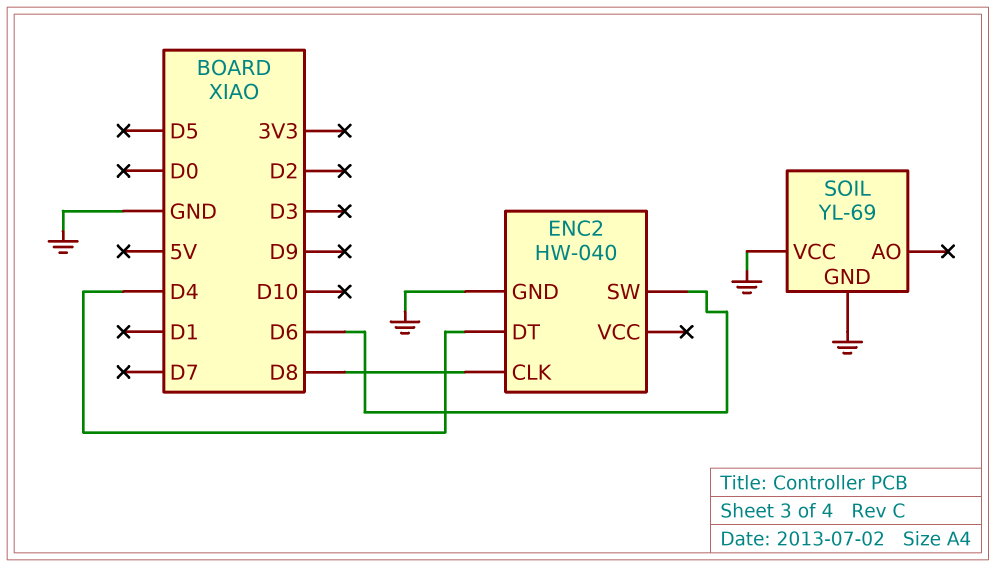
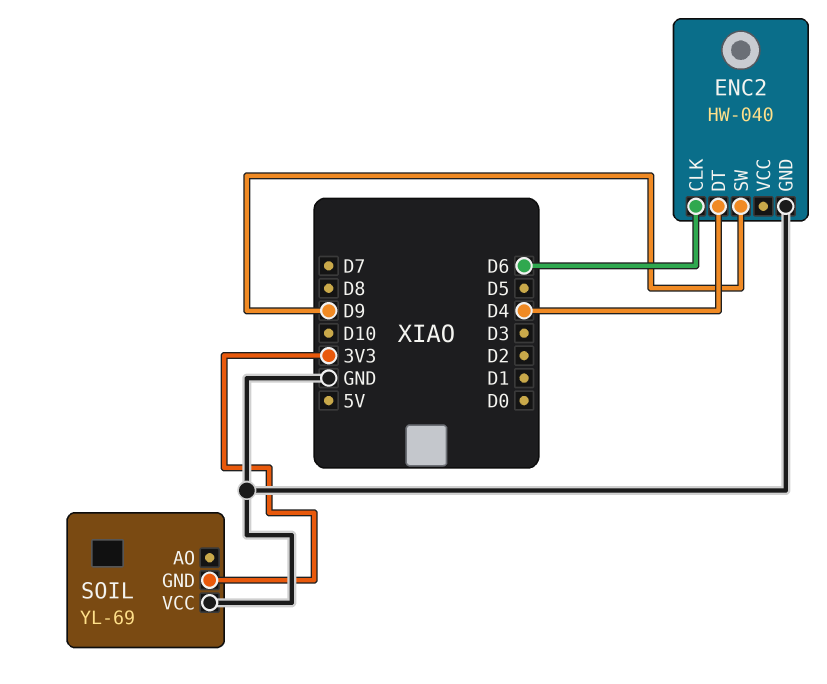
ENC2 pin CLK: D8 -> D6
ENC2 pin SW: D6 -> D9
SOIL pin GND: GND -> 3V3

